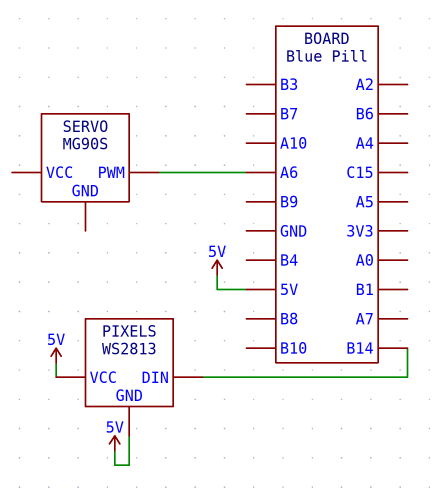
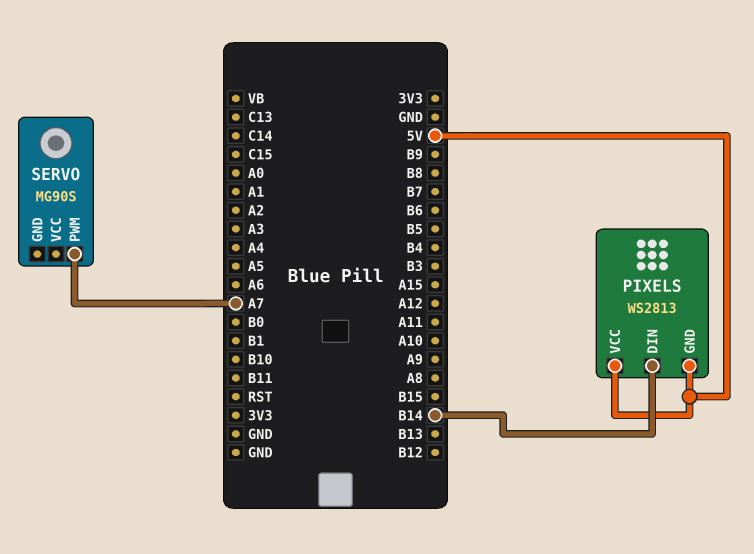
SERVO pin PWM: A6 -> A7

